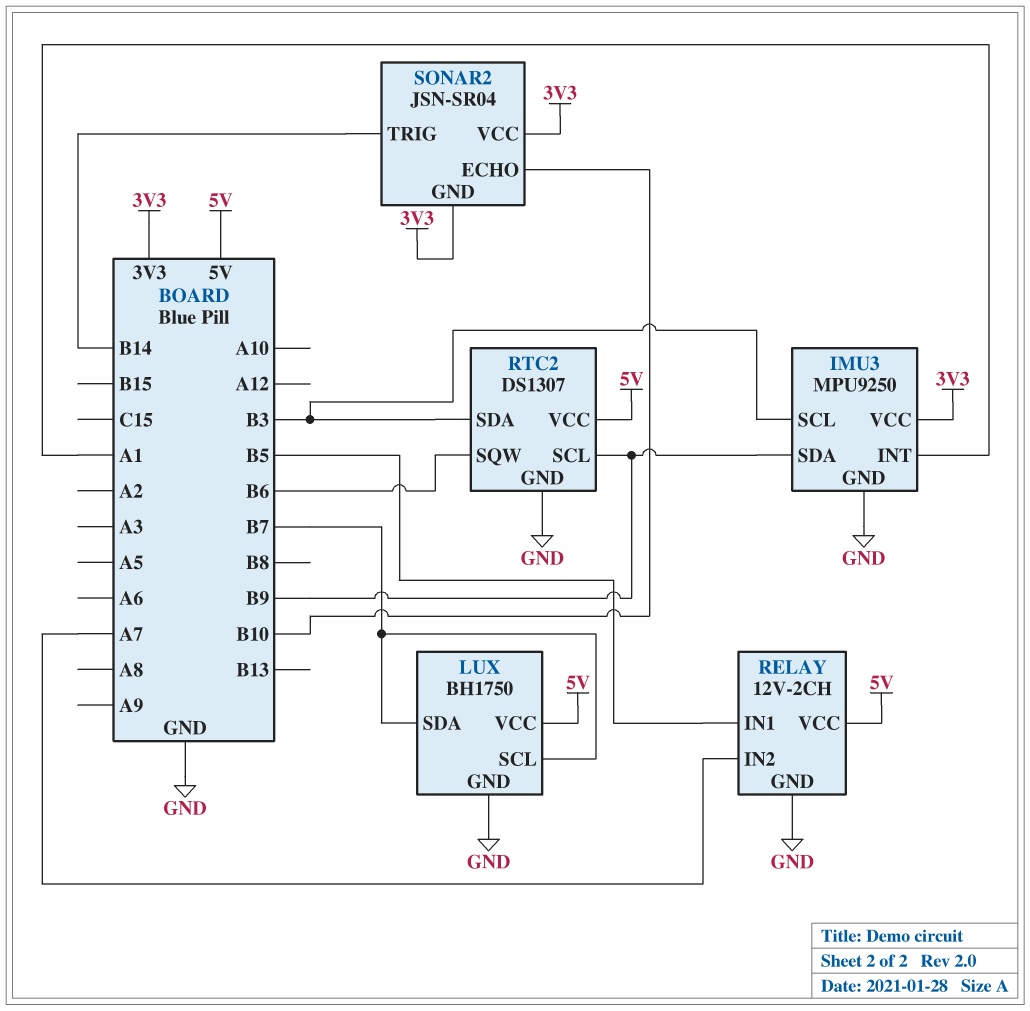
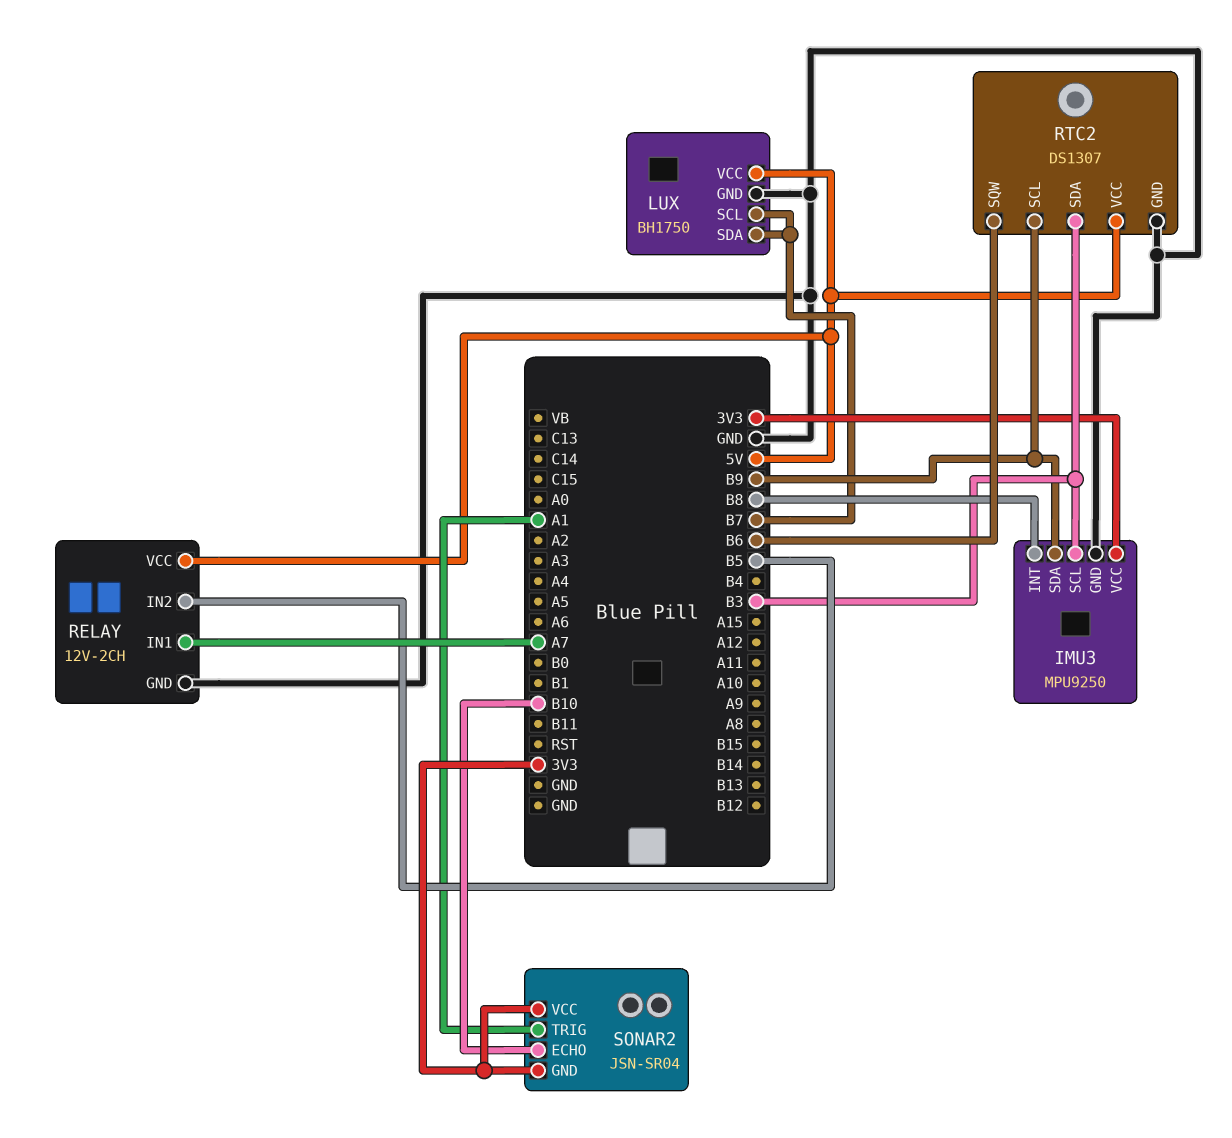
IMU3 pin INT: A1 -> B8
RELAY pin IN1: B5 -> A7
RELAY pin IN2: A7 -> B5
SONAR2 pin TRIG: B14 -> A1

